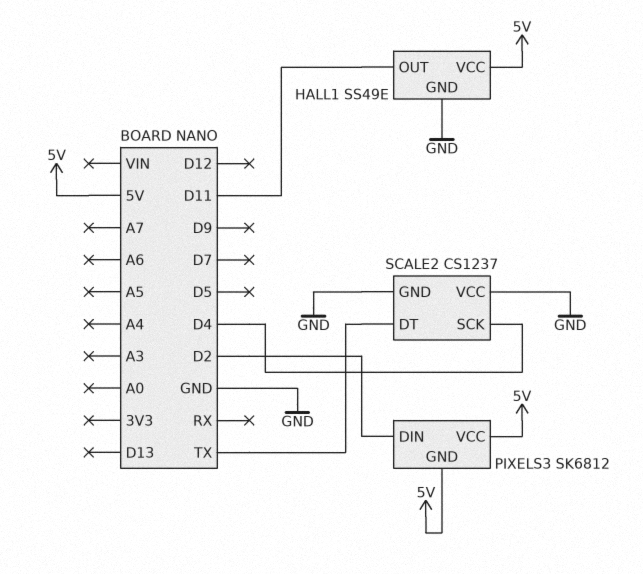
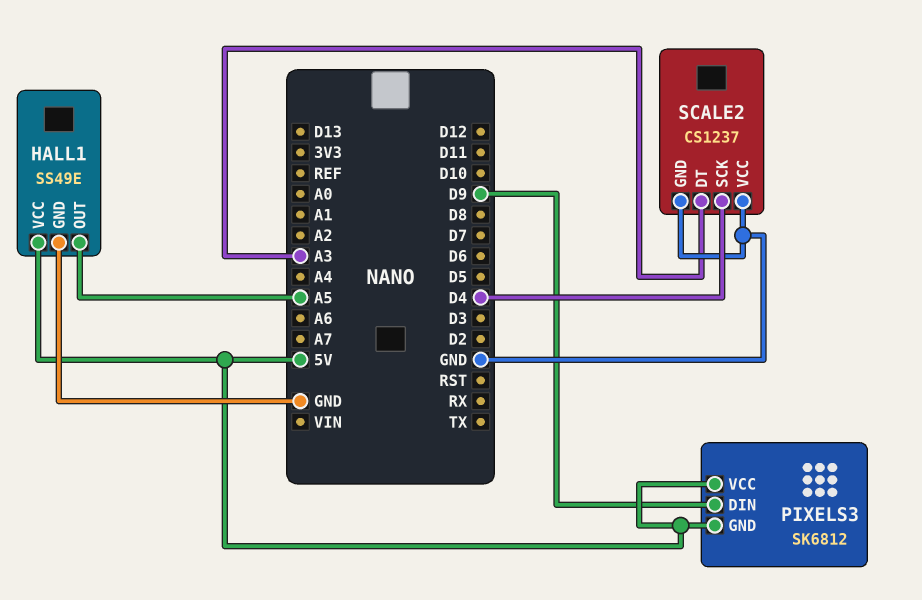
HALL1 pin OUT: D11 -> A5
PIXELS3 pin DIN: D2 -> D9
SCALE2 pin DT: TX -> A3

